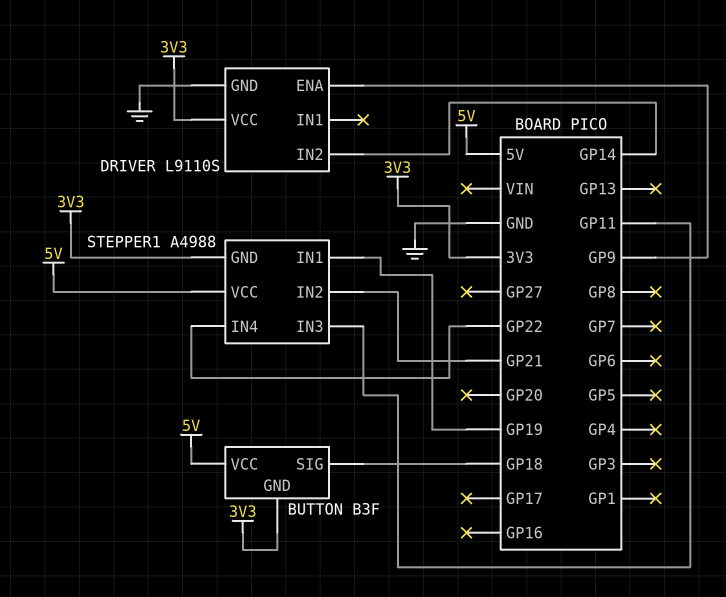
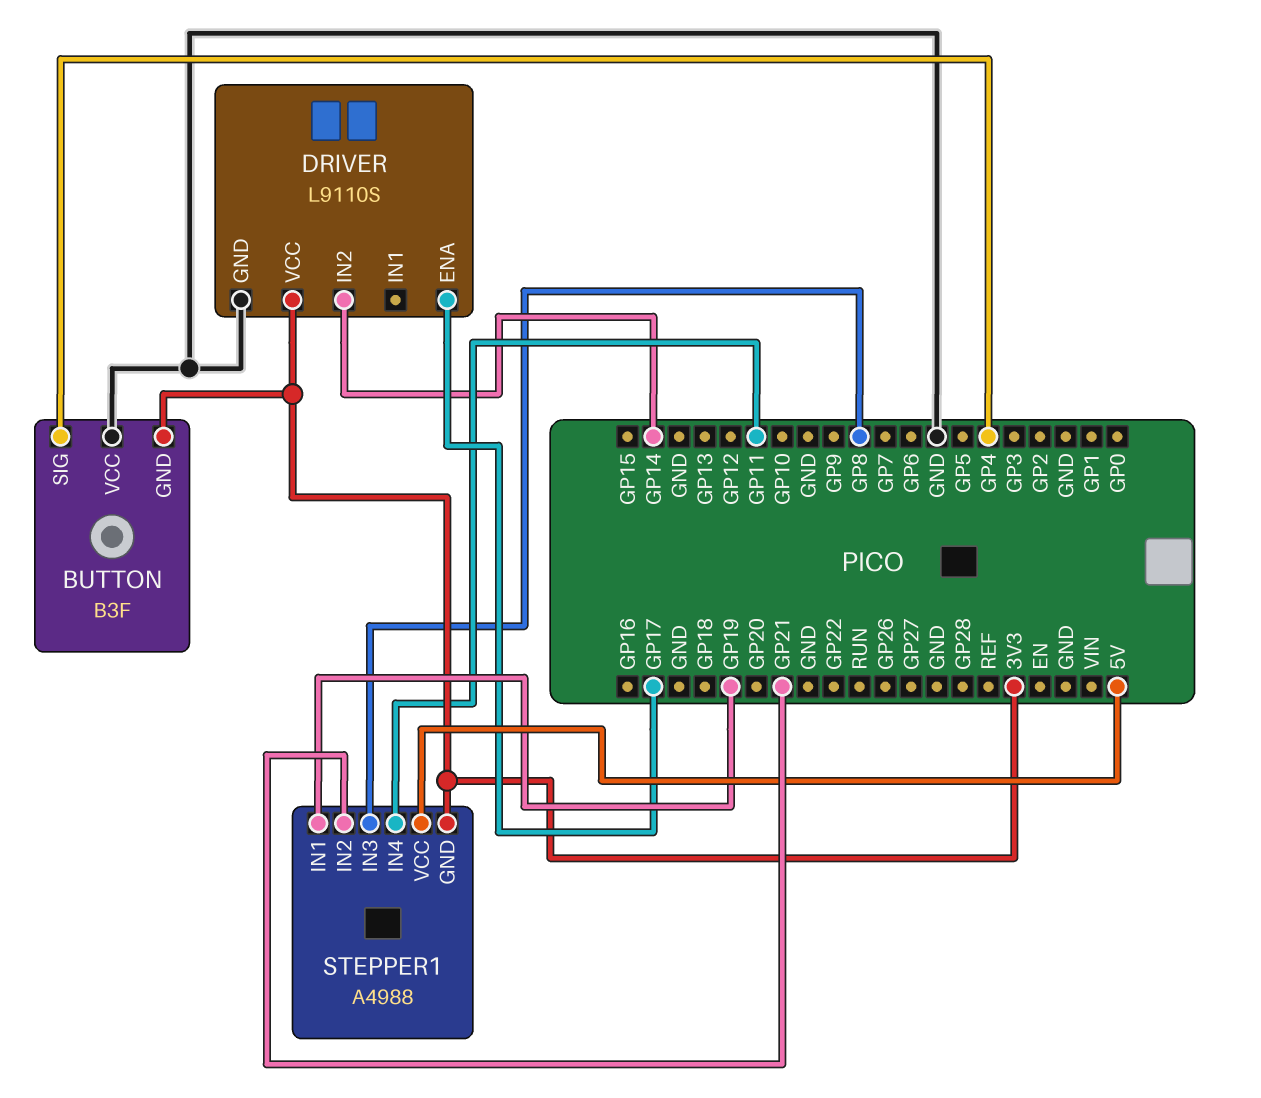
BUTTON pin SIG: GP18 -> GP4
BUTTON pin VCC: 5V -> GND
DRIVER pin ENA: GP9 -> GP17
STEPPER1 pin IN3: GP11 -> GP8
STEPPER1 pin IN4: GP22 -> GP11

